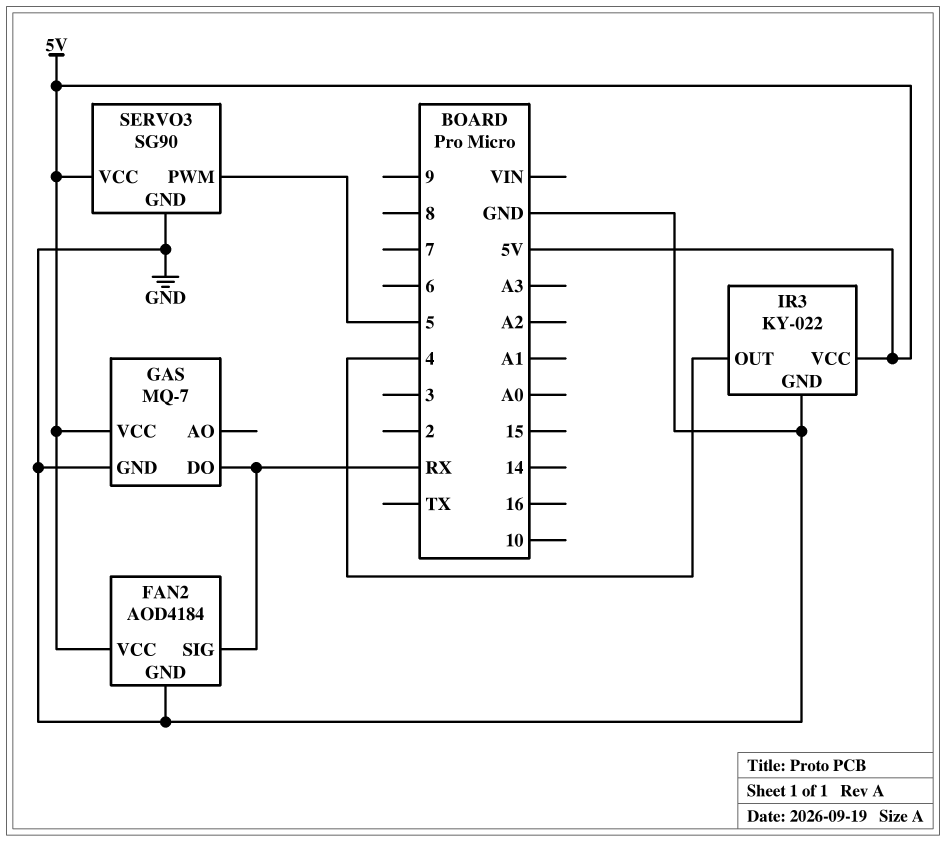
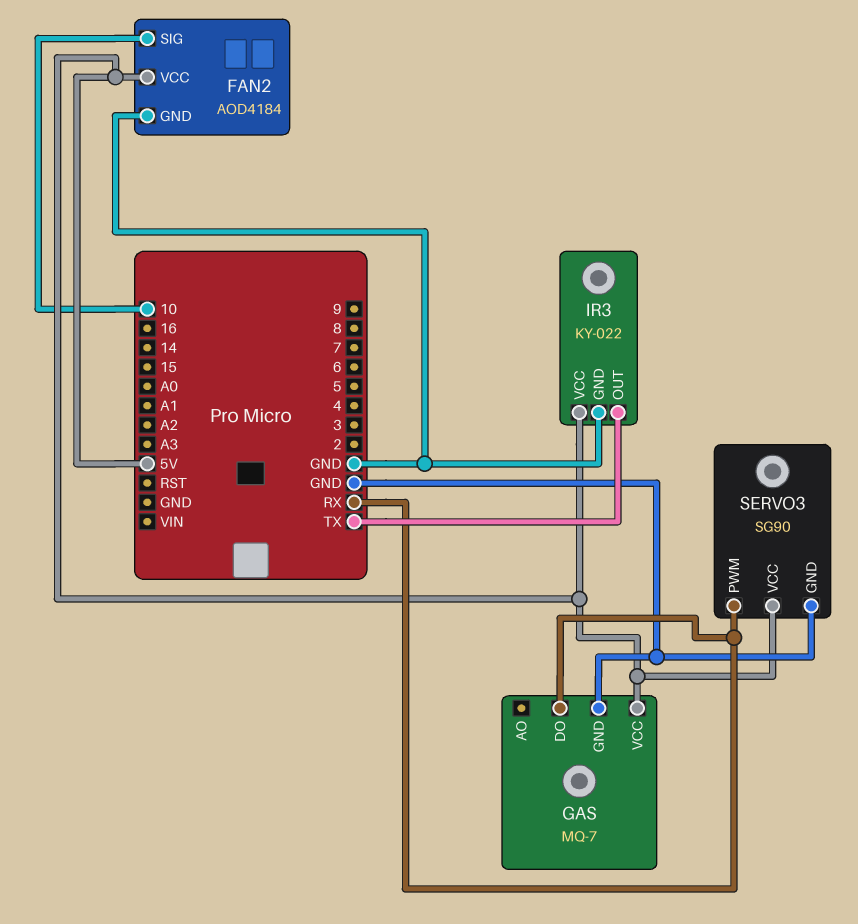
FAN2 pin SIG: RX -> 10
IR3 pin OUT: 4 -> TX
SERVO3 pin PWM: 5 -> RX

